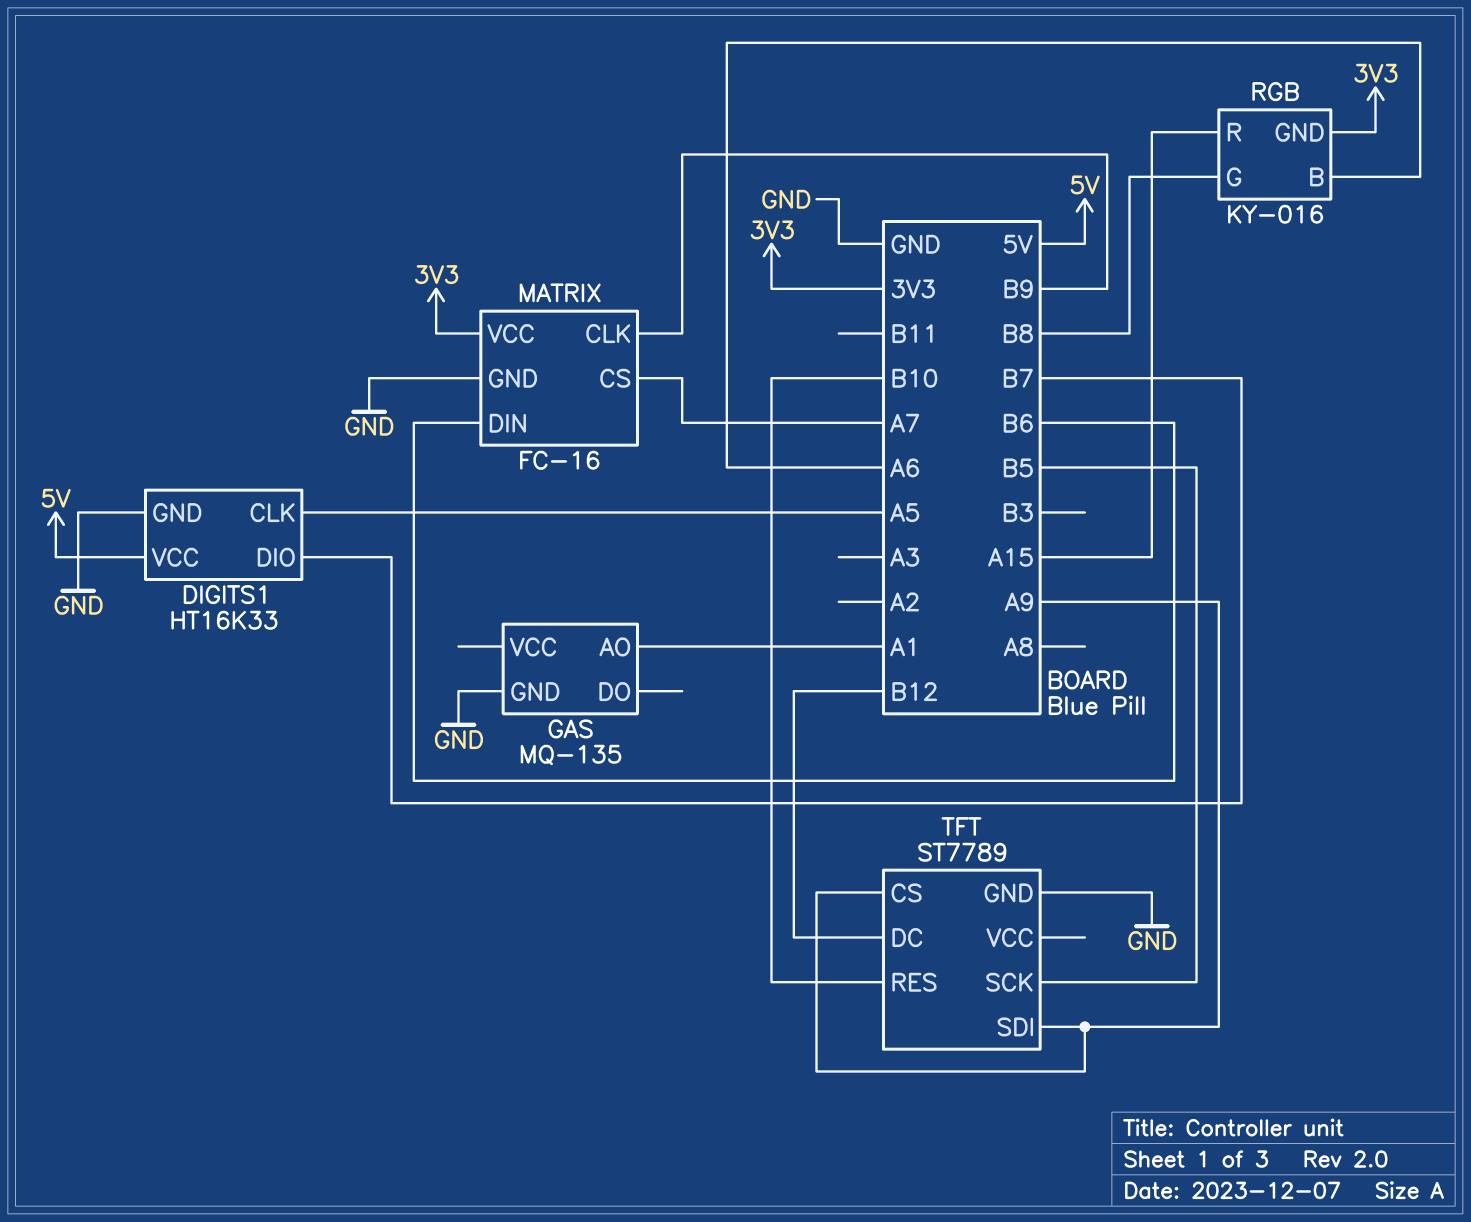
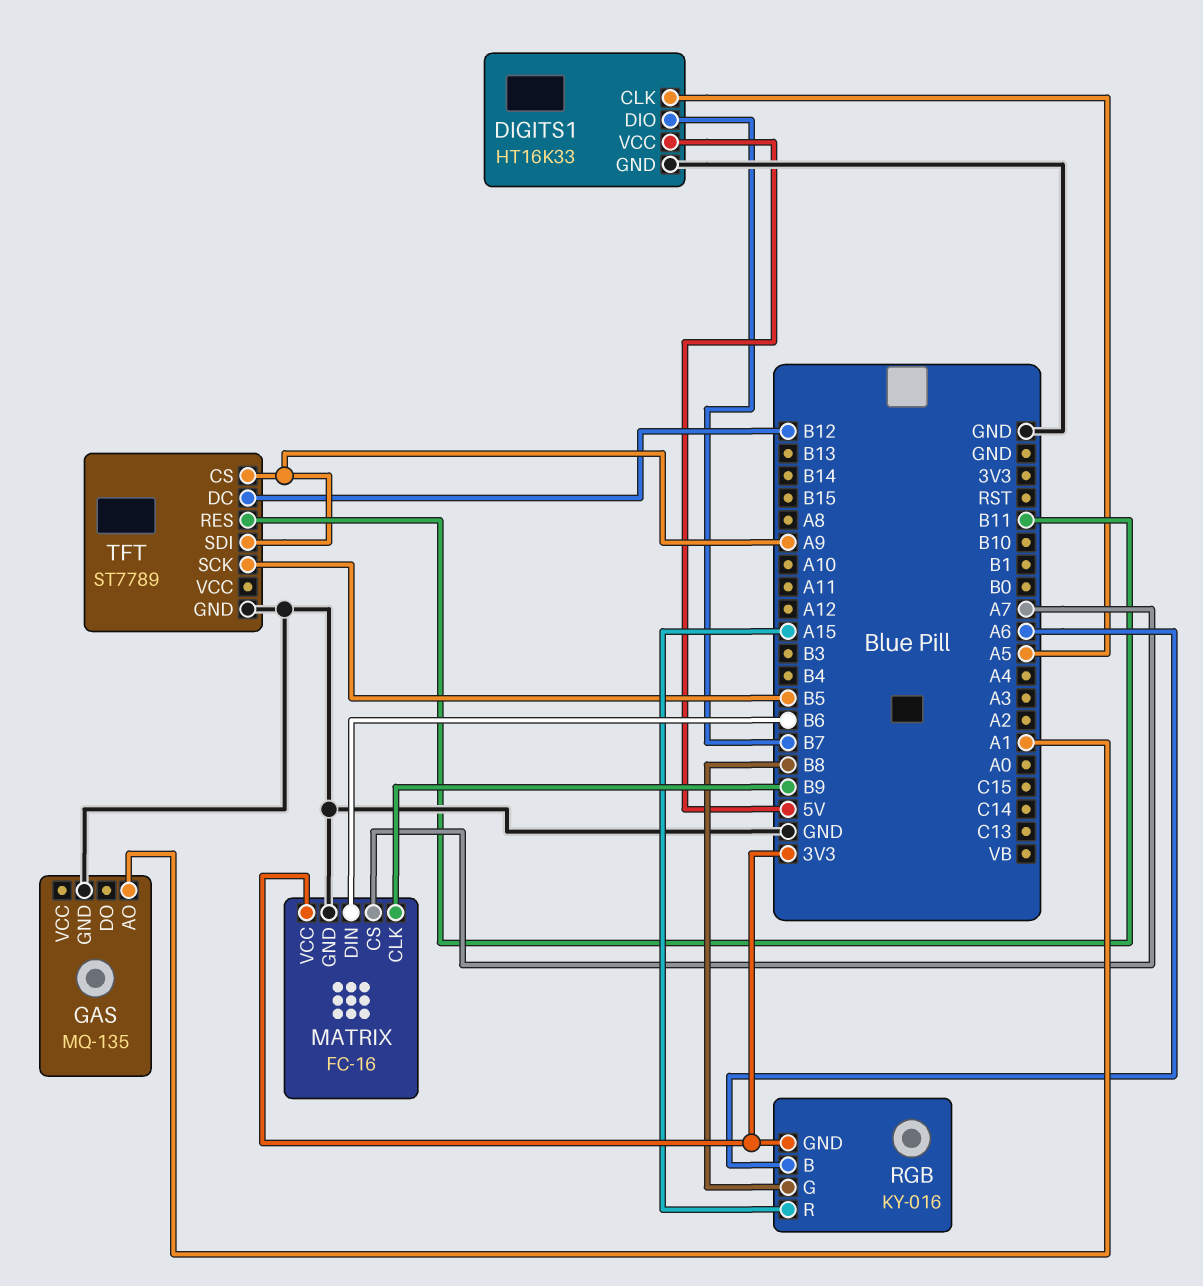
TFT pin RES: B10 -> B11

